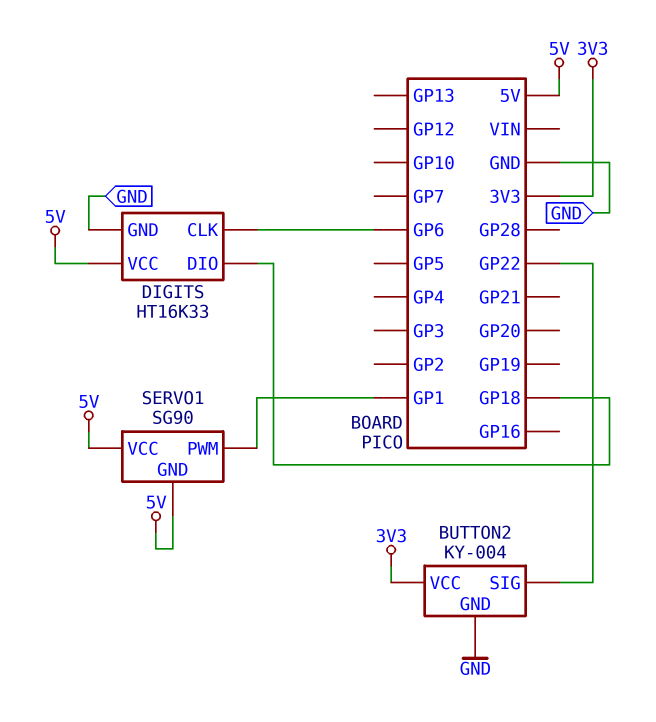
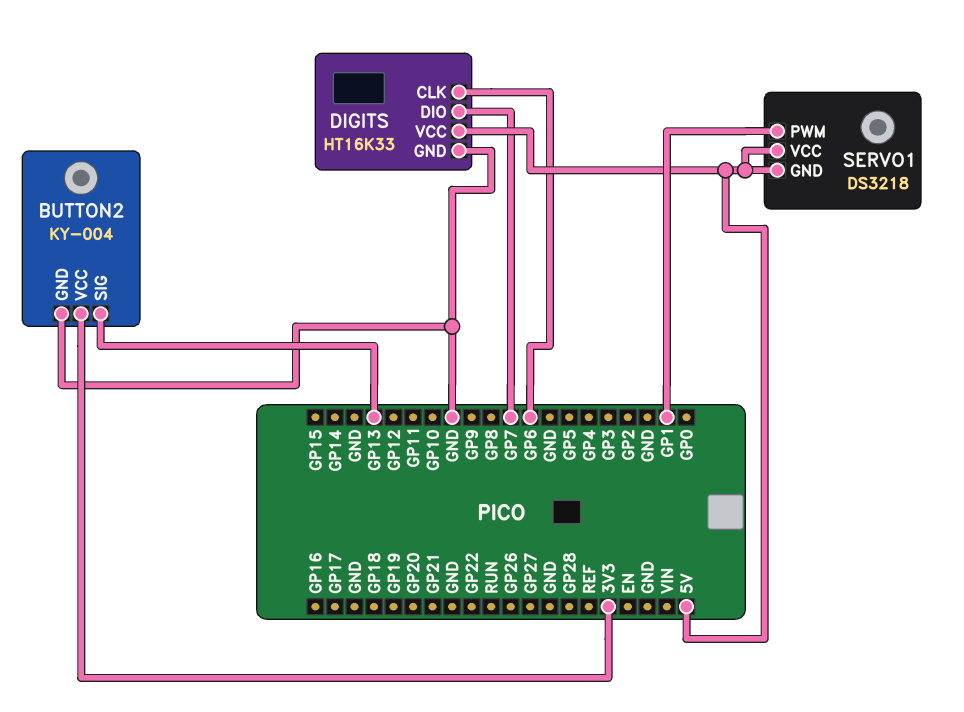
BUTTON2 pin SIG: GP22 -> GP13
DIGITS pin DIO: GP18 -> GP7
SERVO1: SG90 -> DS3218

